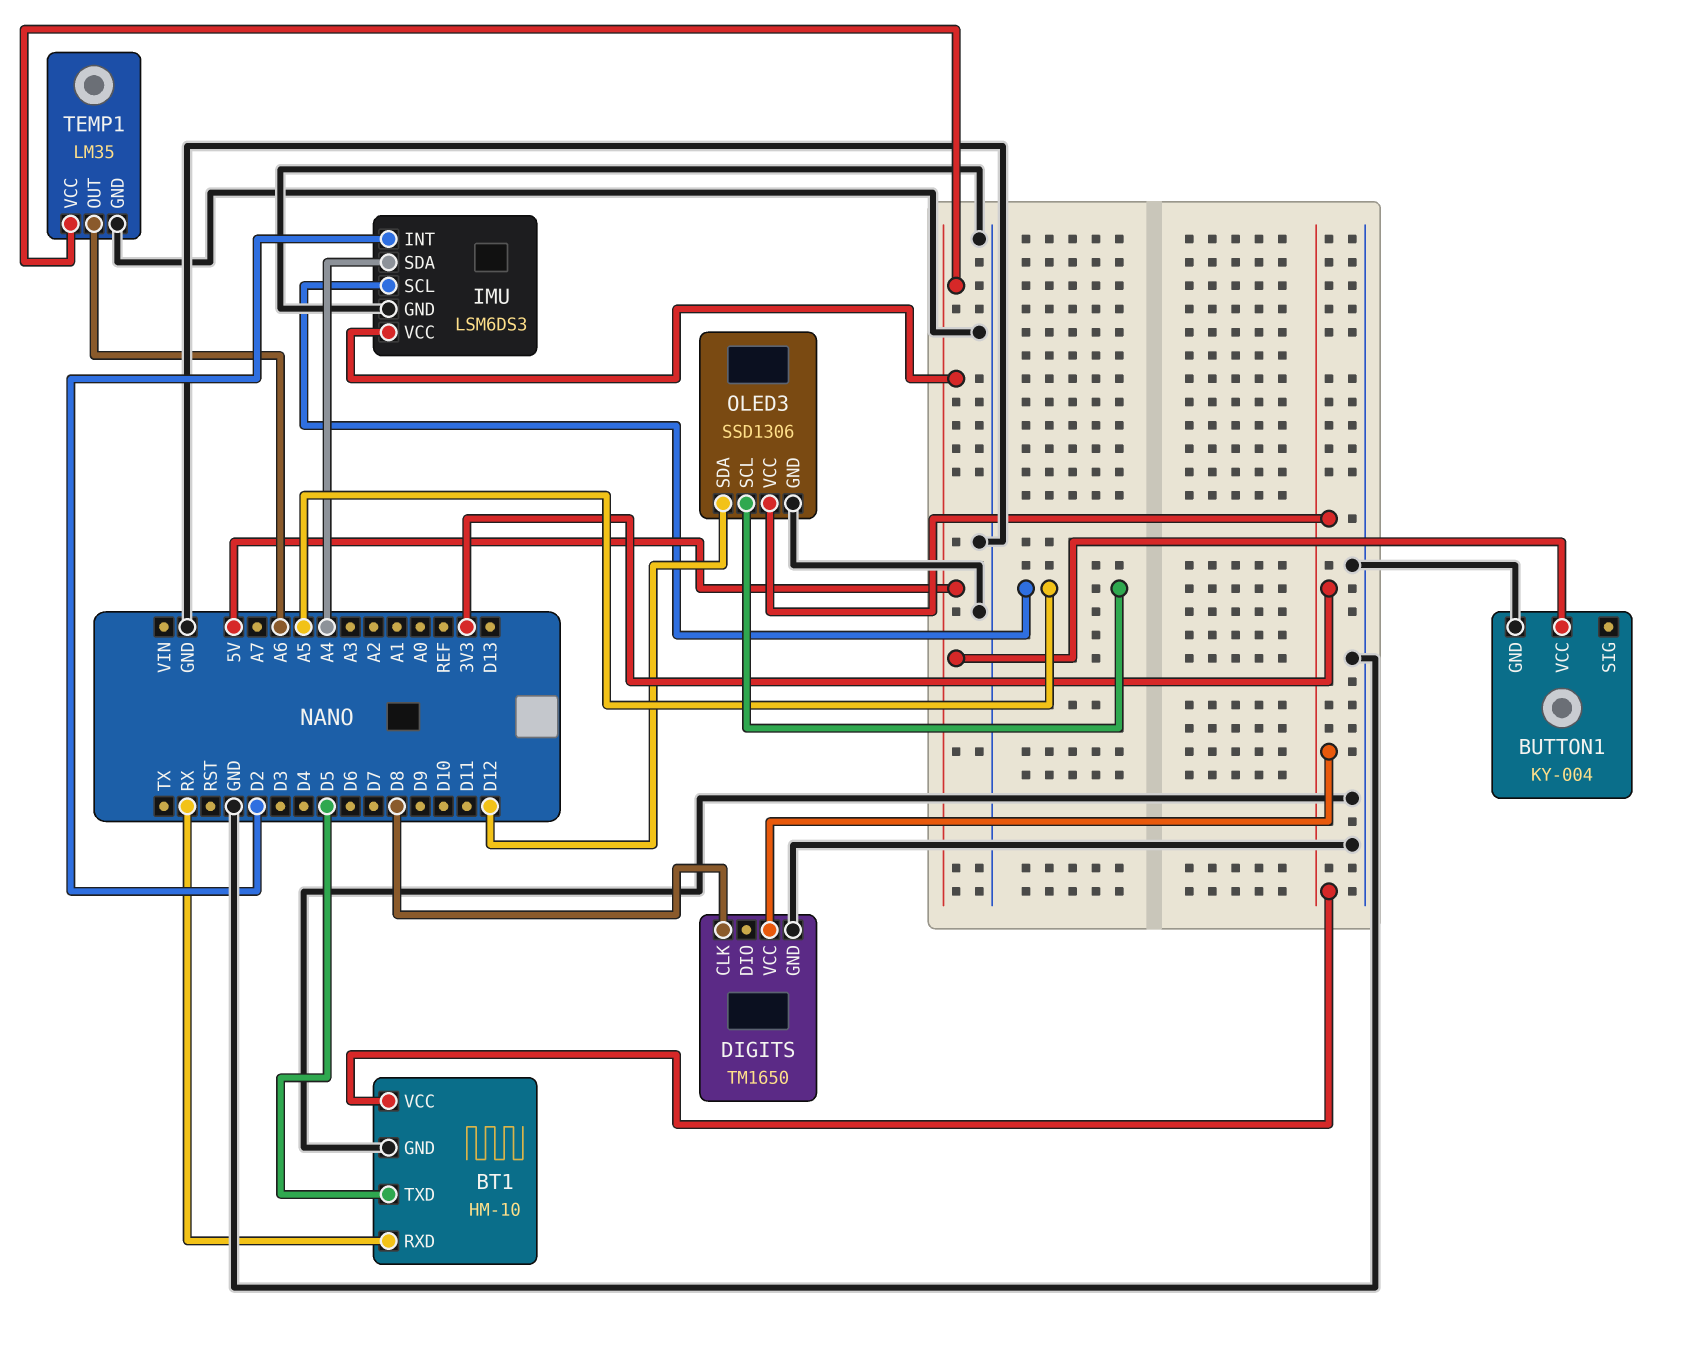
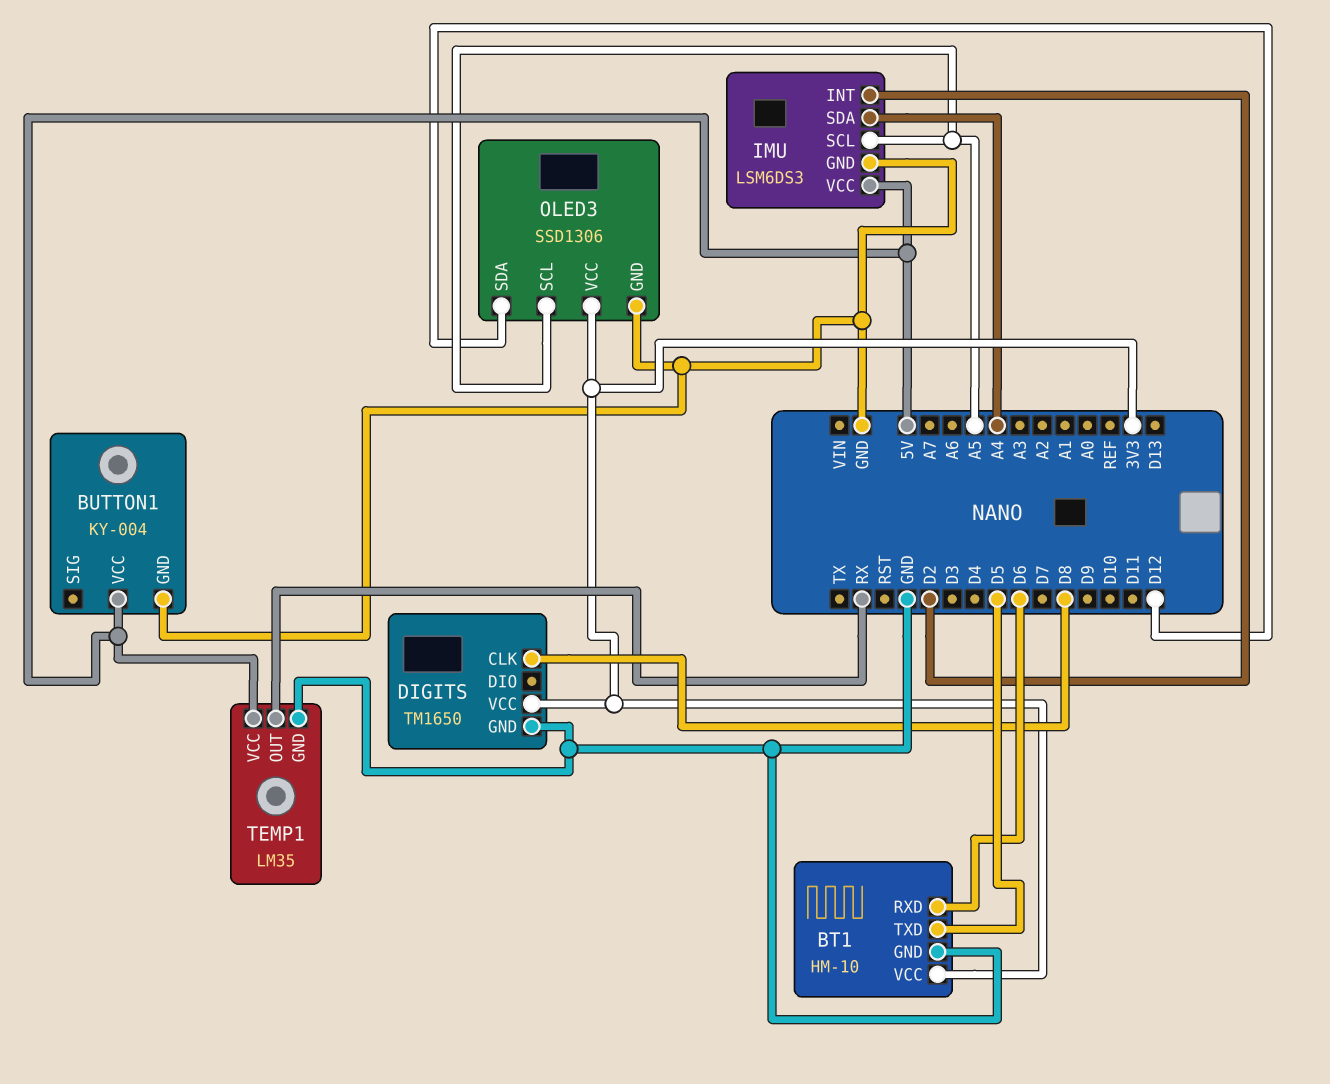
BT1 pin RXD: RX -> D6
TEMP1 pin OUT: A6 -> RX

